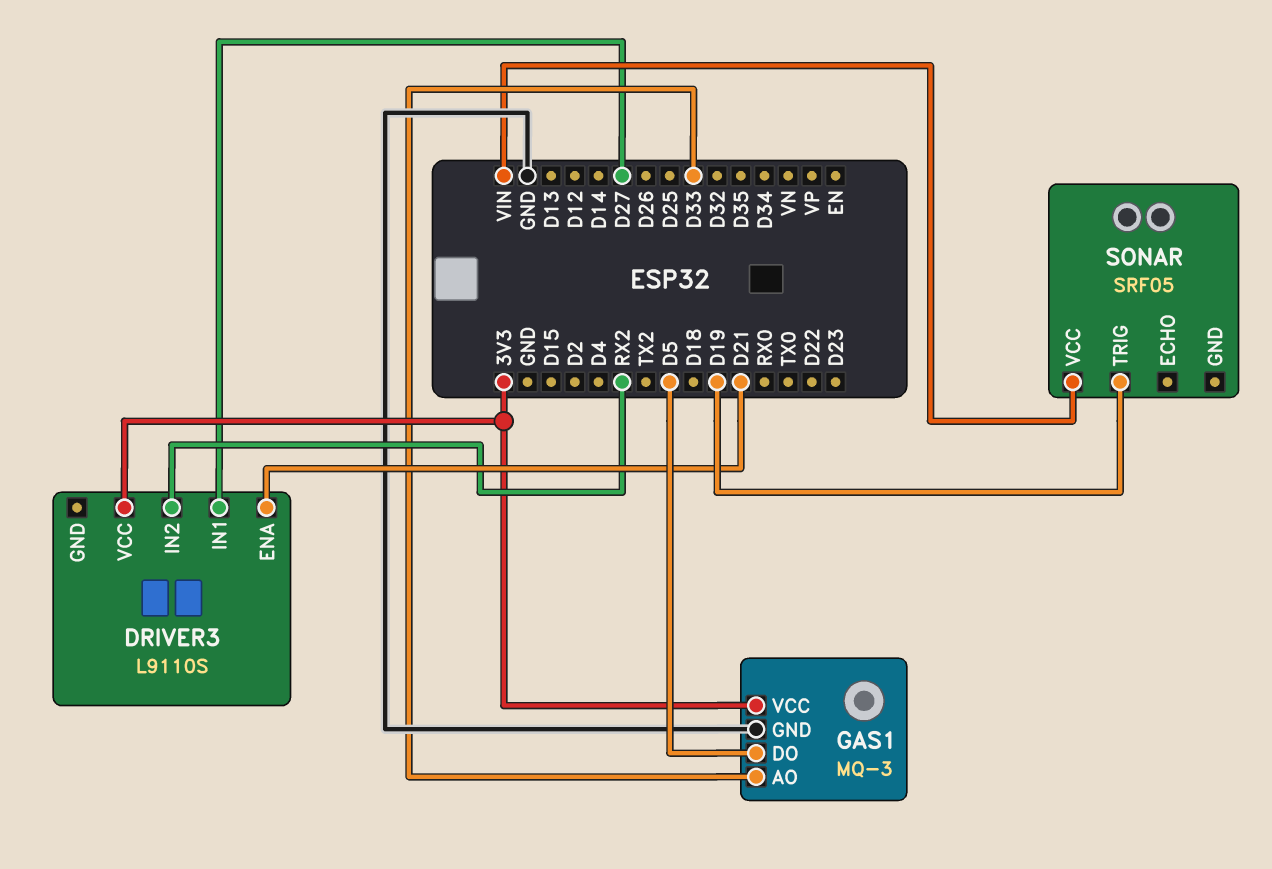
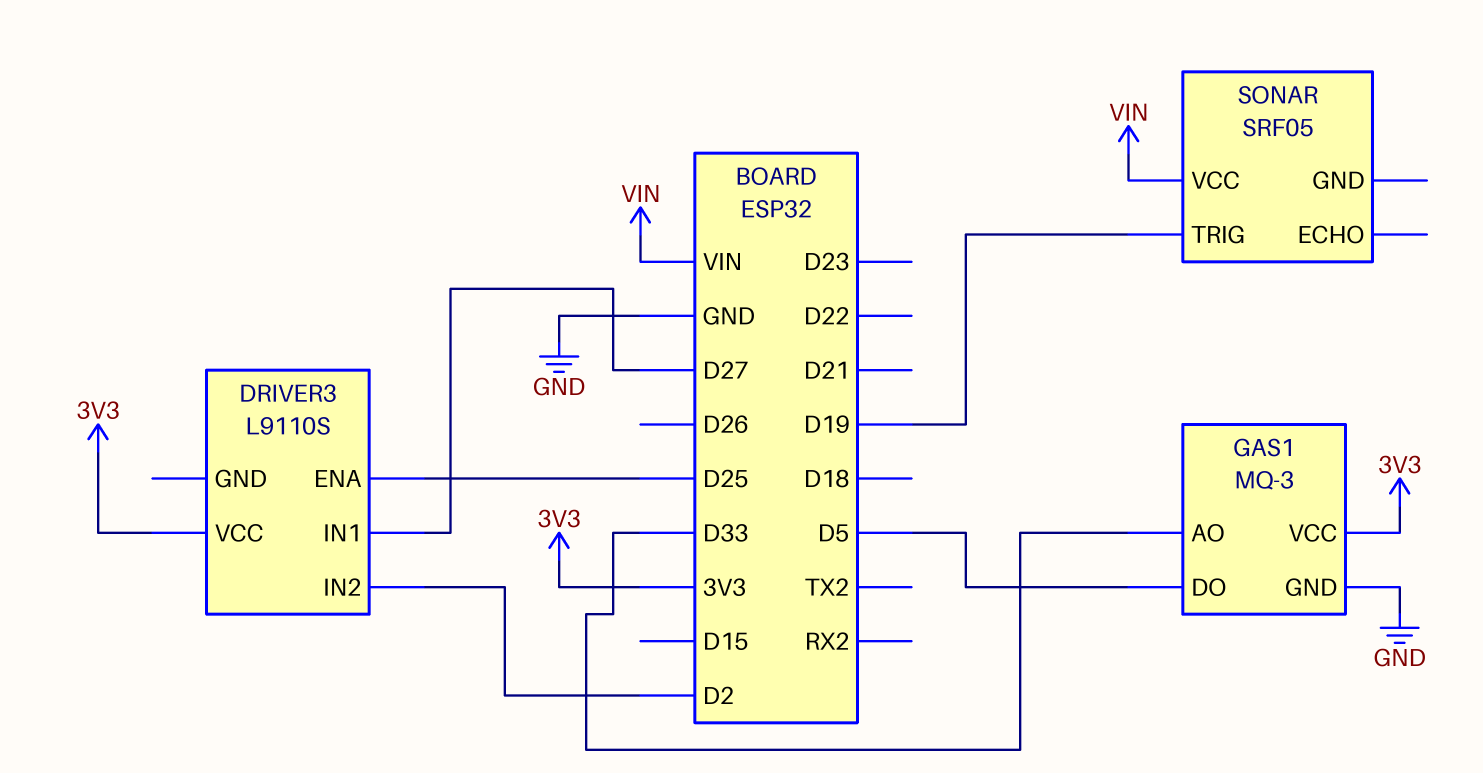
DRIVER3 pin ENA: D21 -> D25
DRIVER3 pin IN2: RX2 -> D2

